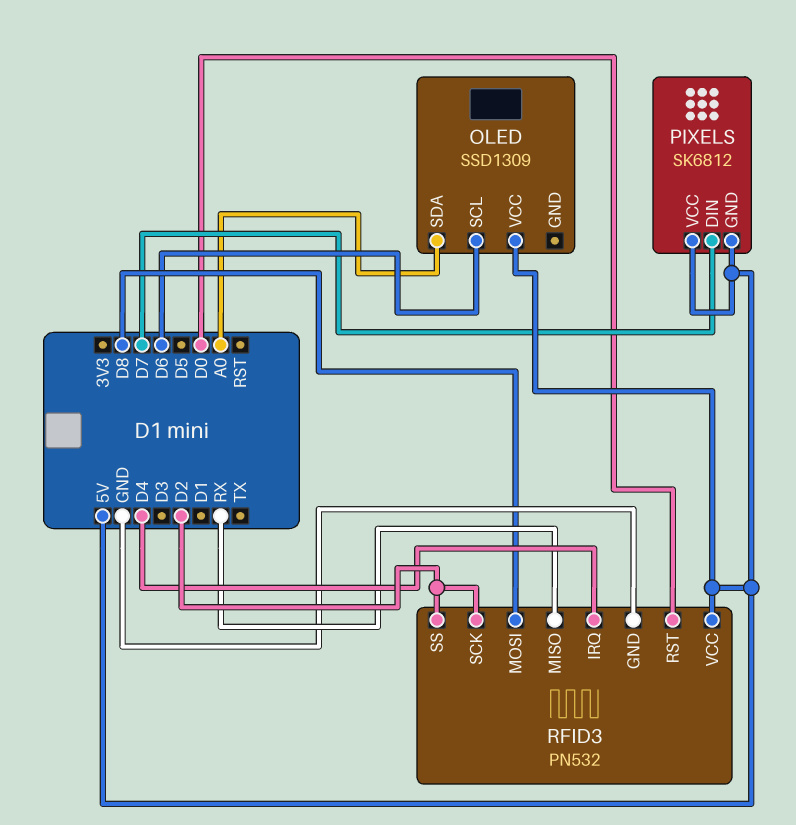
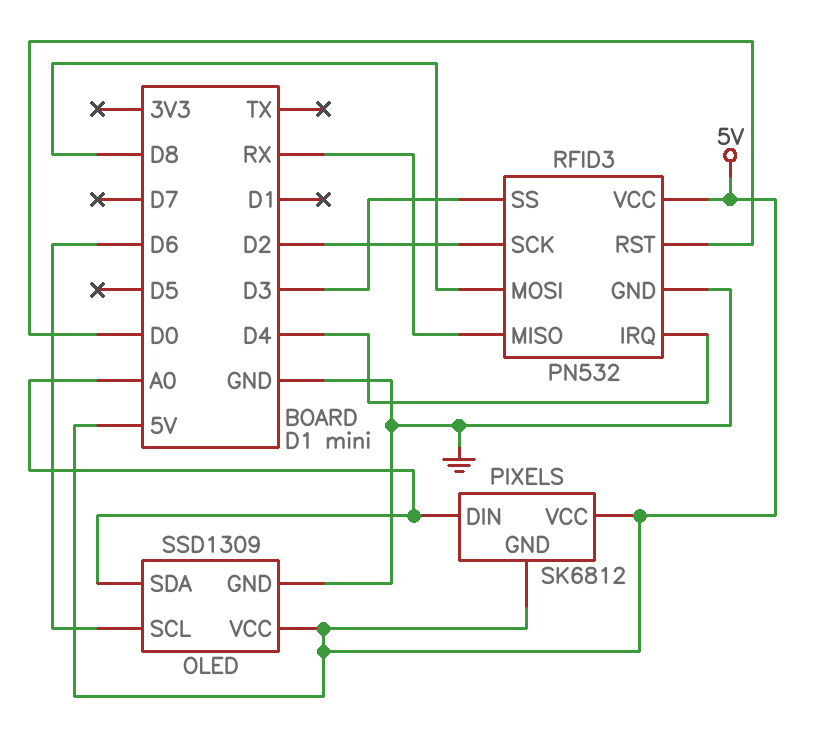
OLED pin GND: none -> GND
PIXELS pin DIN: D7 -> A0
RFID3 pin SS: D2 -> D3

